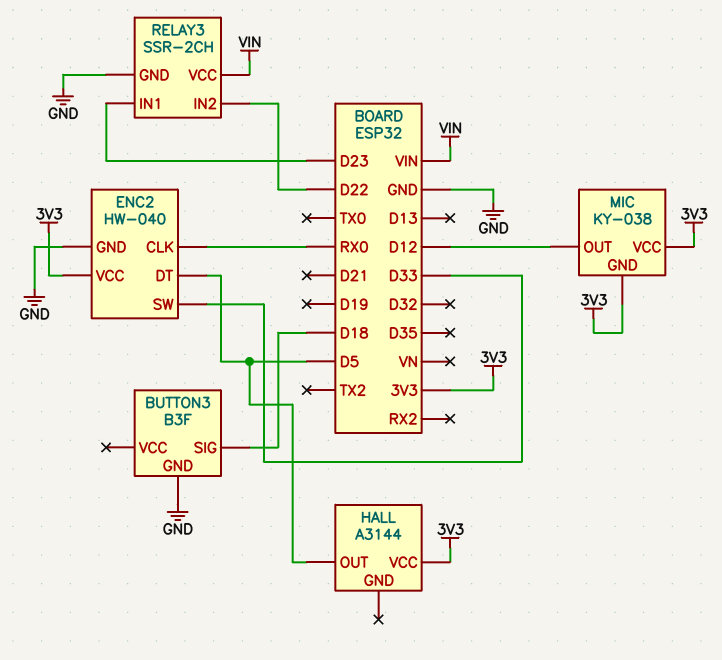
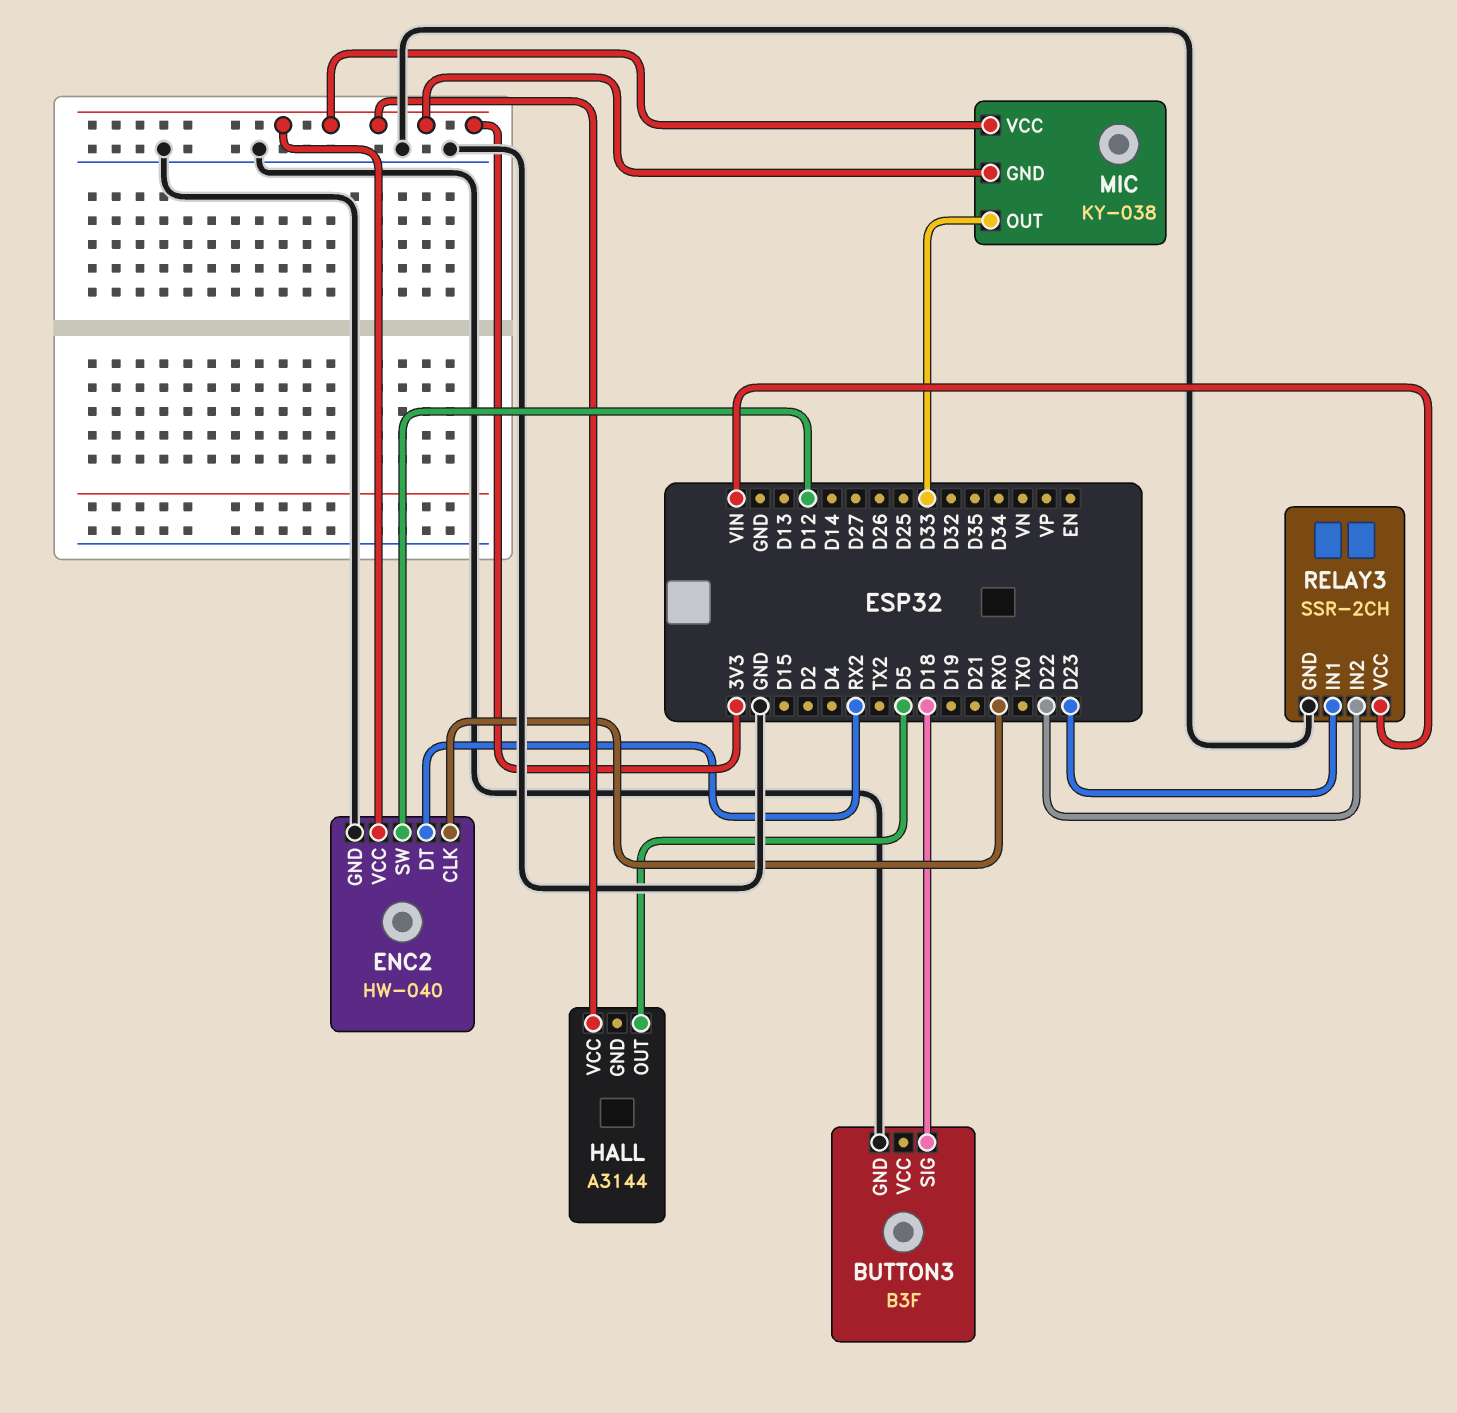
ENC2 pin DT: D5 -> RX2
ENC2 pin SW: D33 -> D12
MIC pin OUT: D12 -> D33

